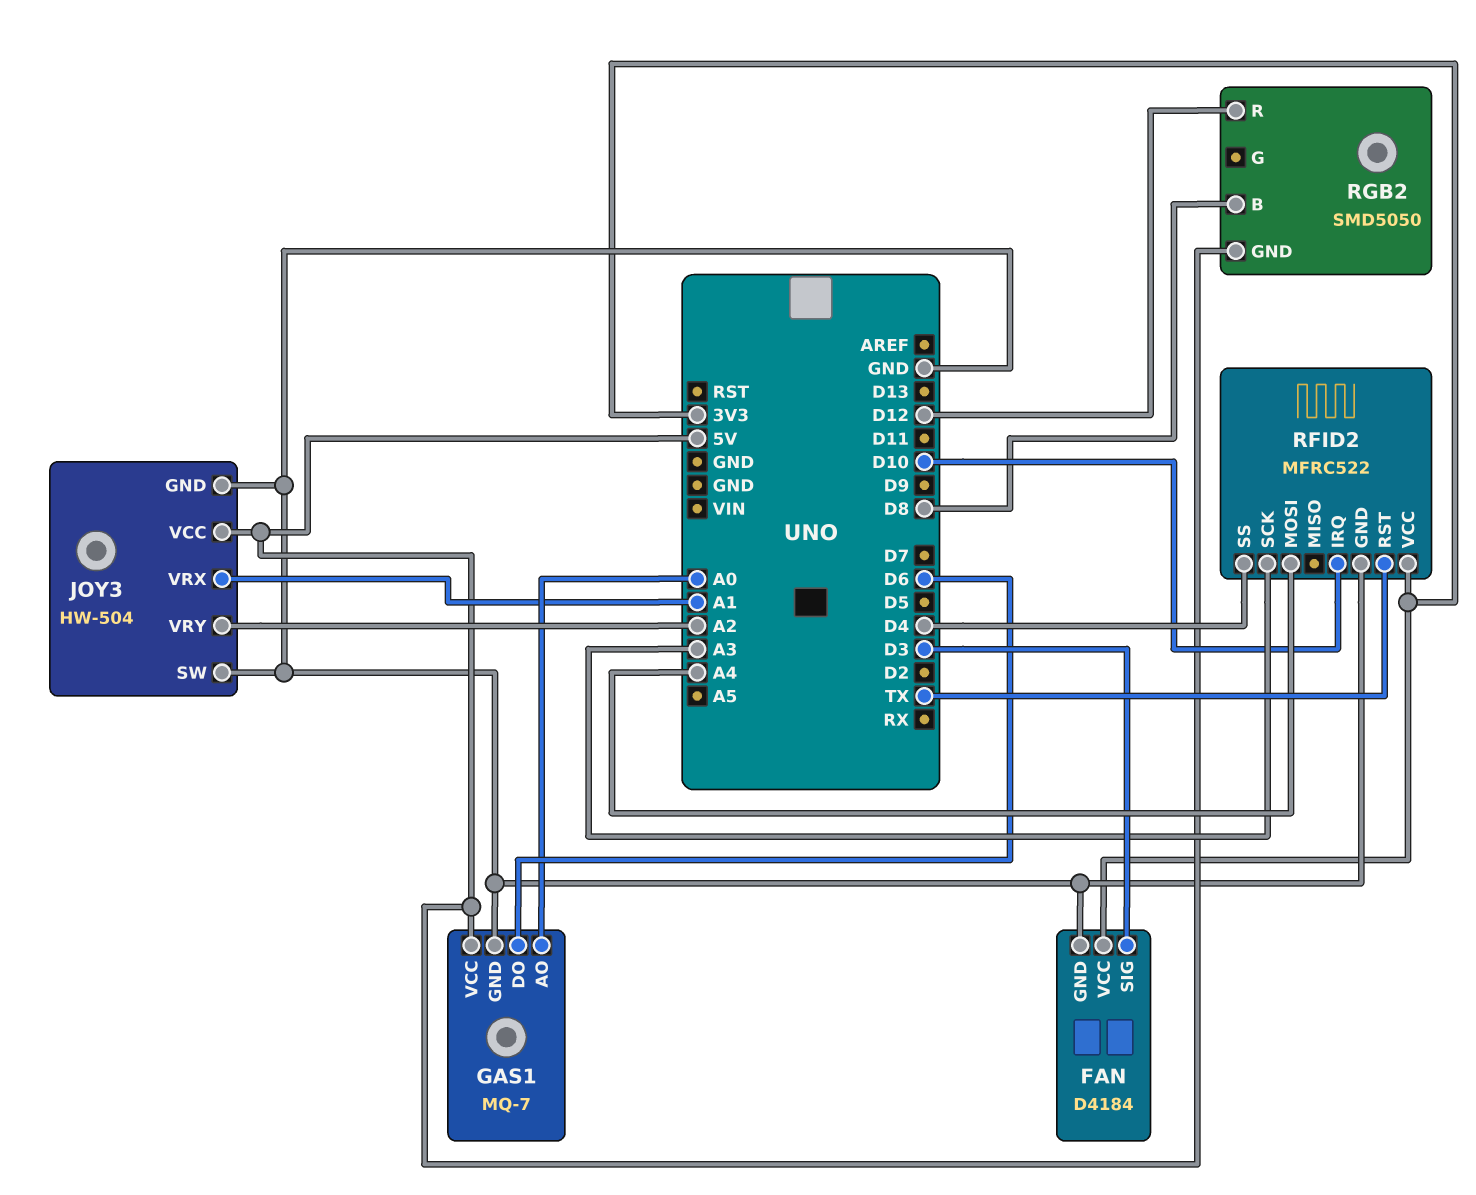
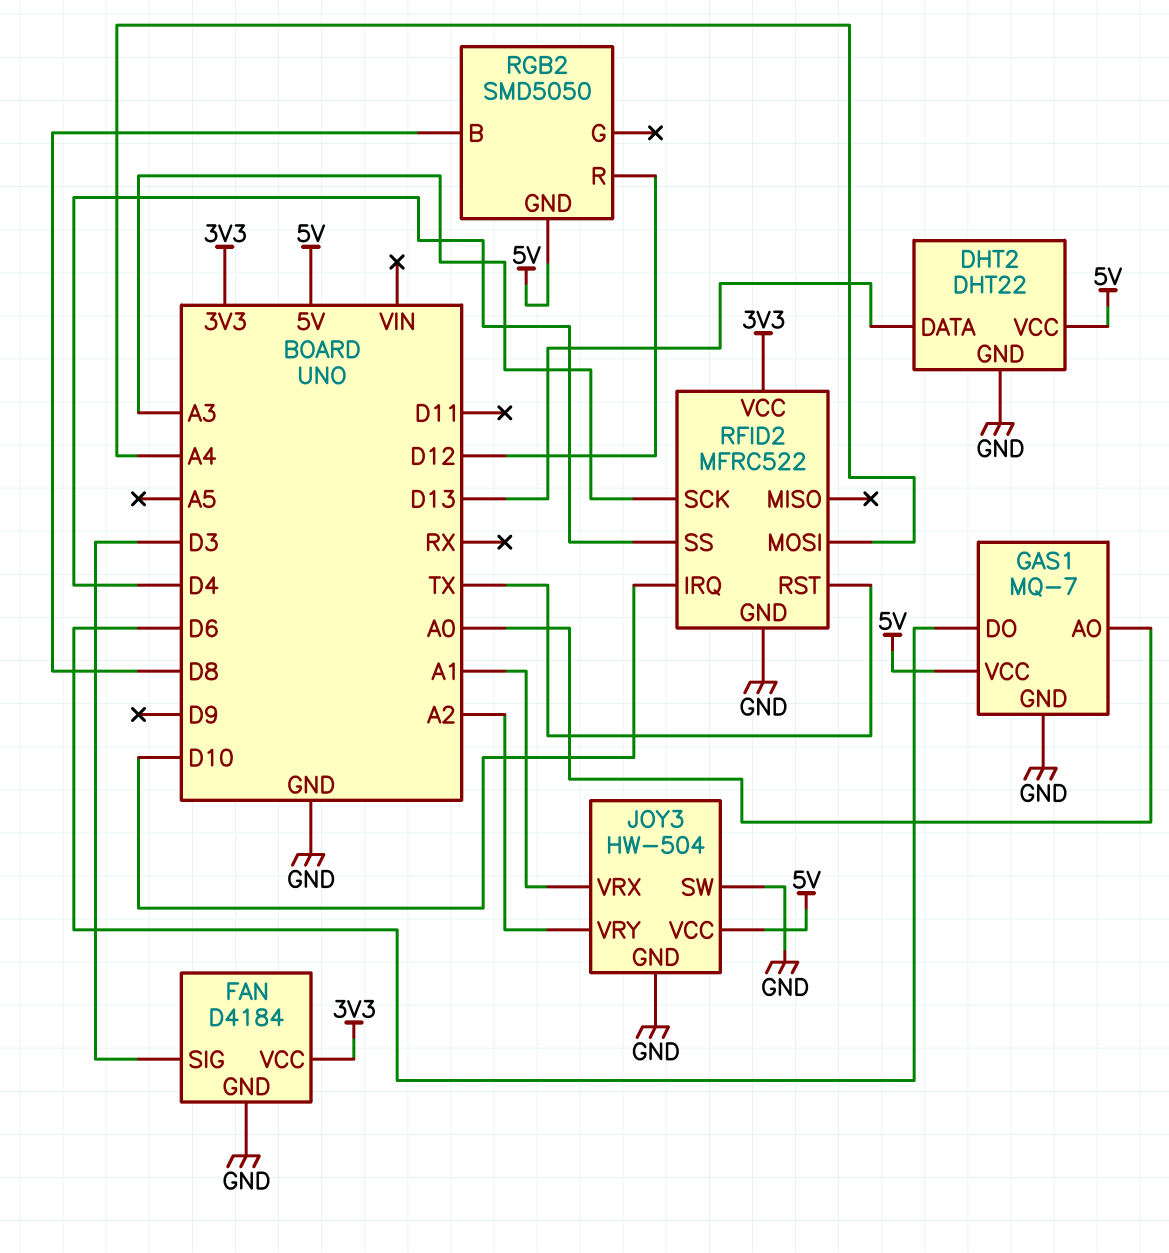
DHT2: none -> DHT22
DHT2 pin DATA: none -> D13
DHT2 pin GND: none -> GND
DHT2 pin VCC: none -> 5V

